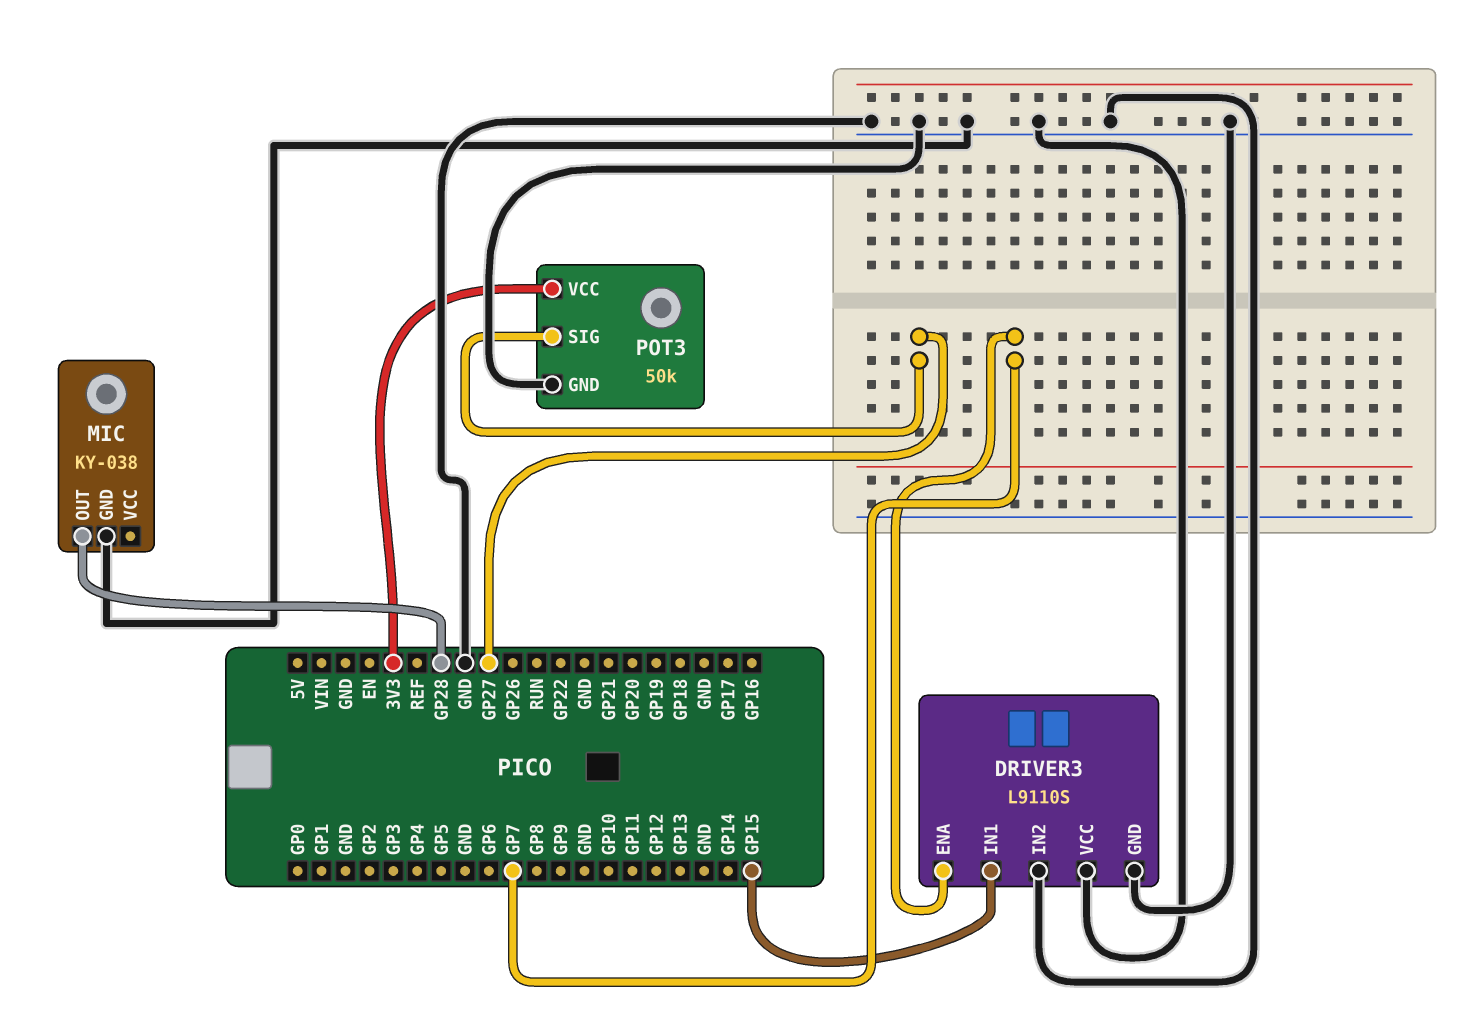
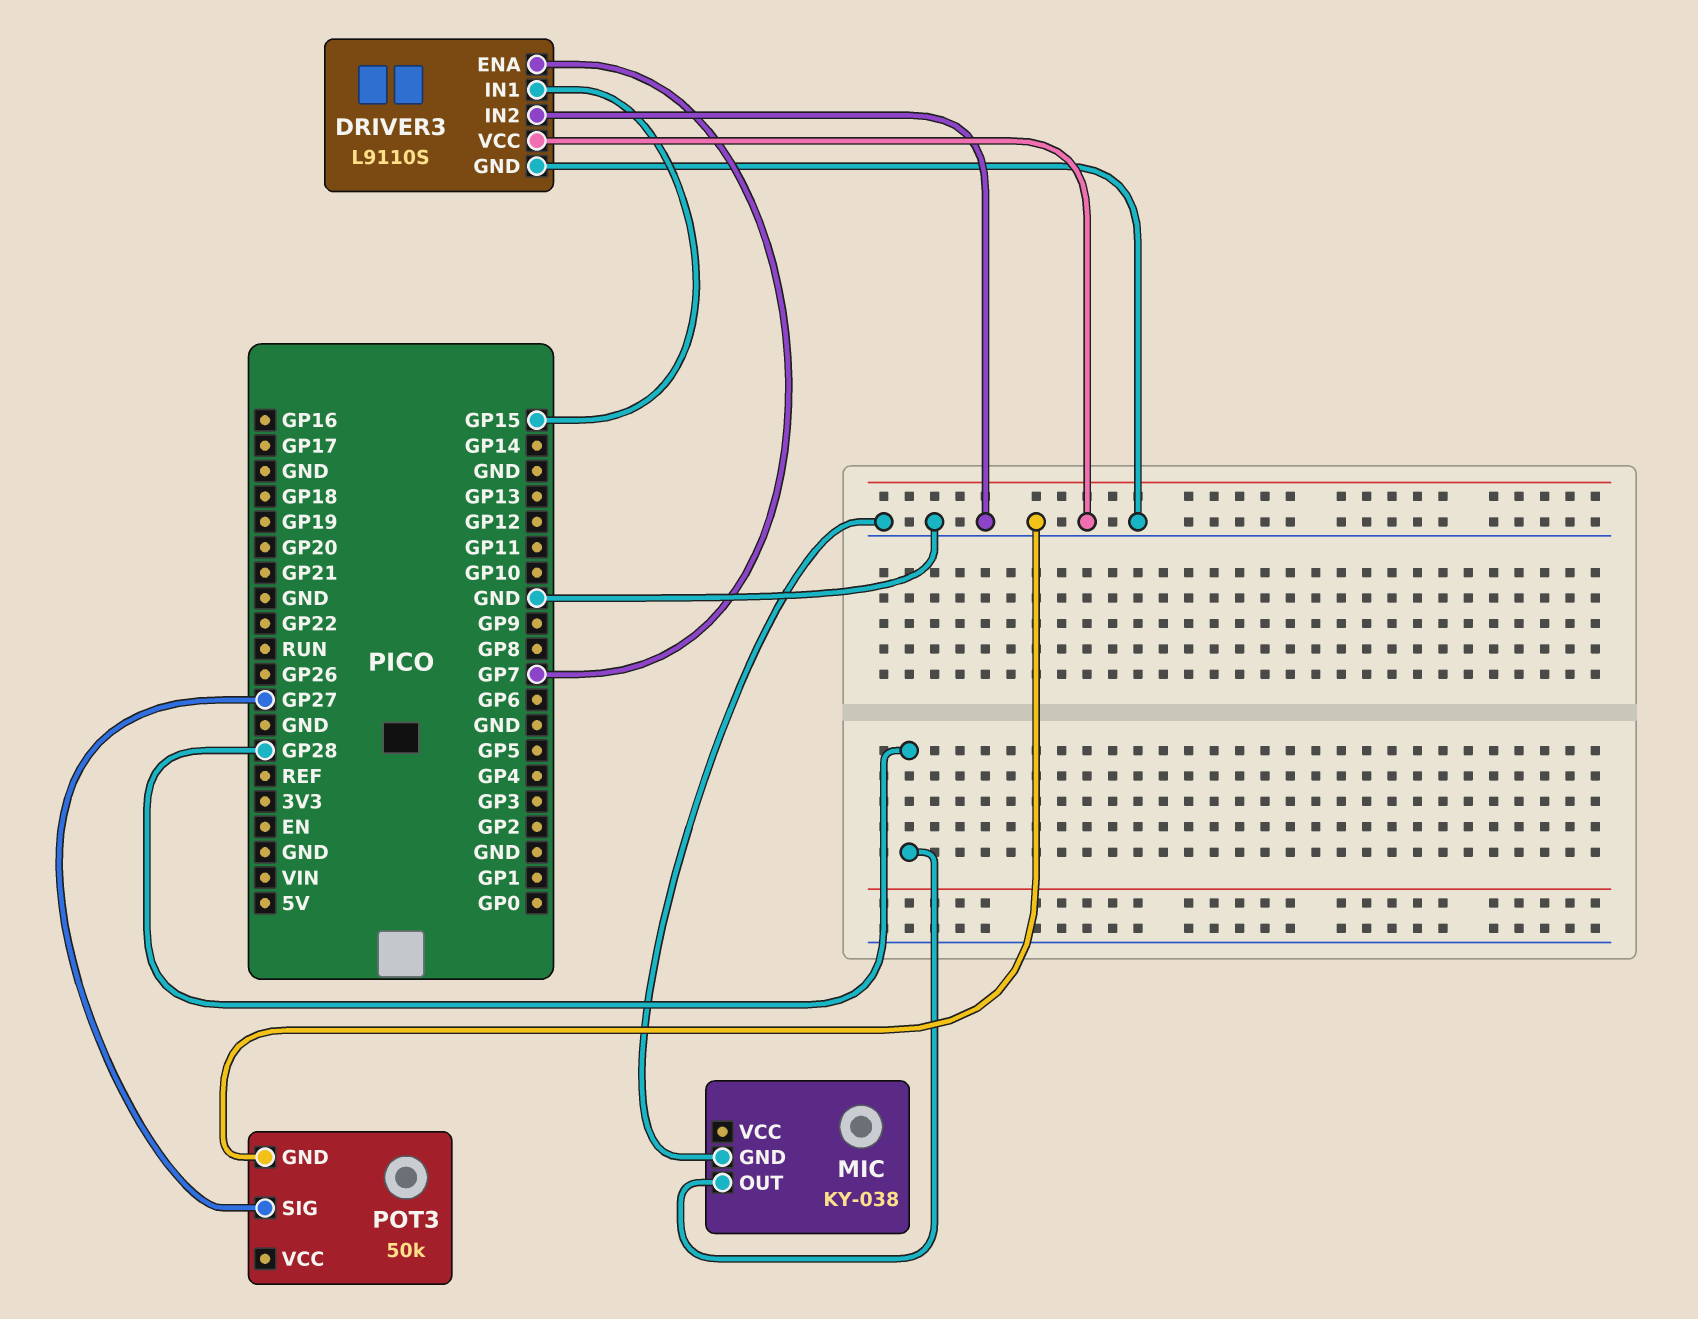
POT3 pin VCC: 3V3 -> none

